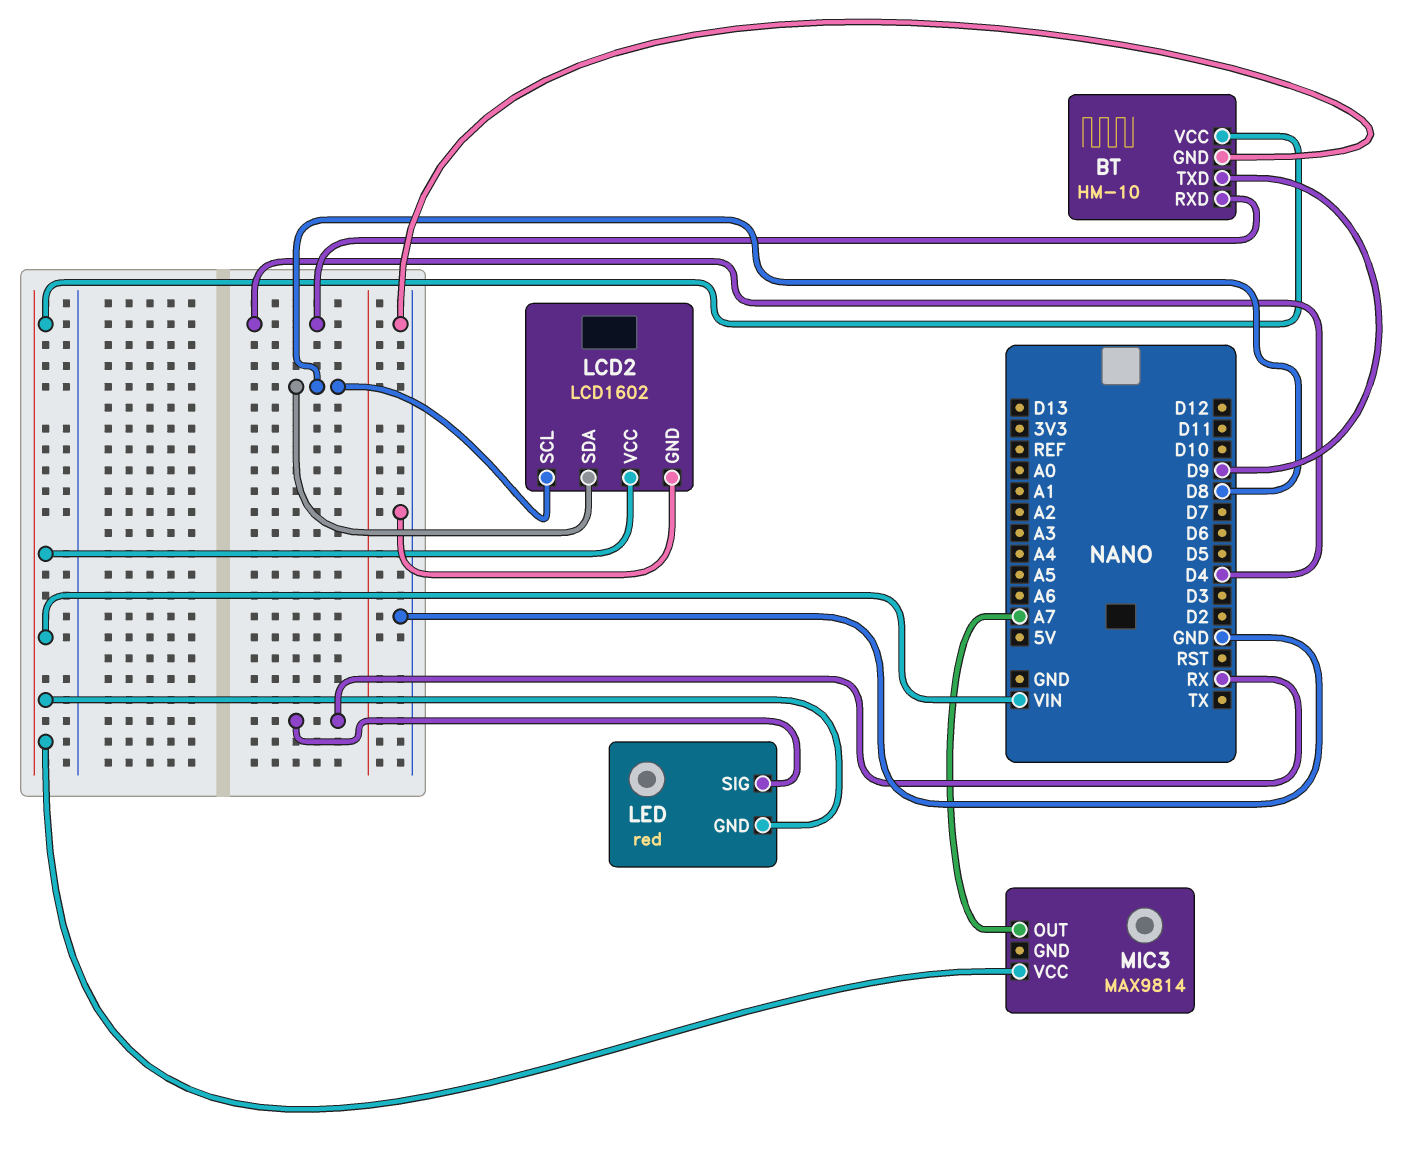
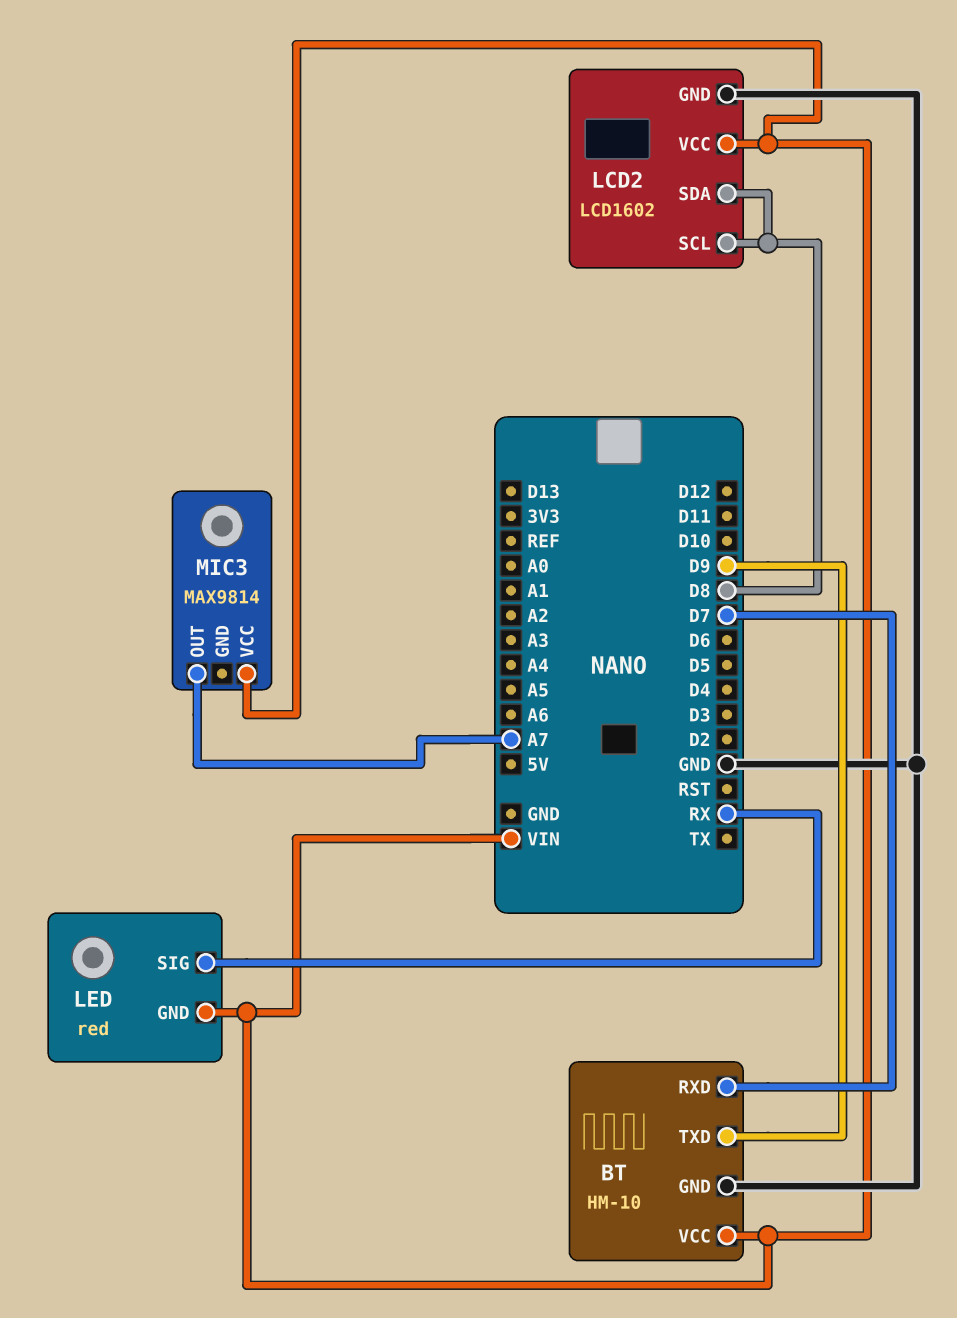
BT pin RXD: D4 -> D7

